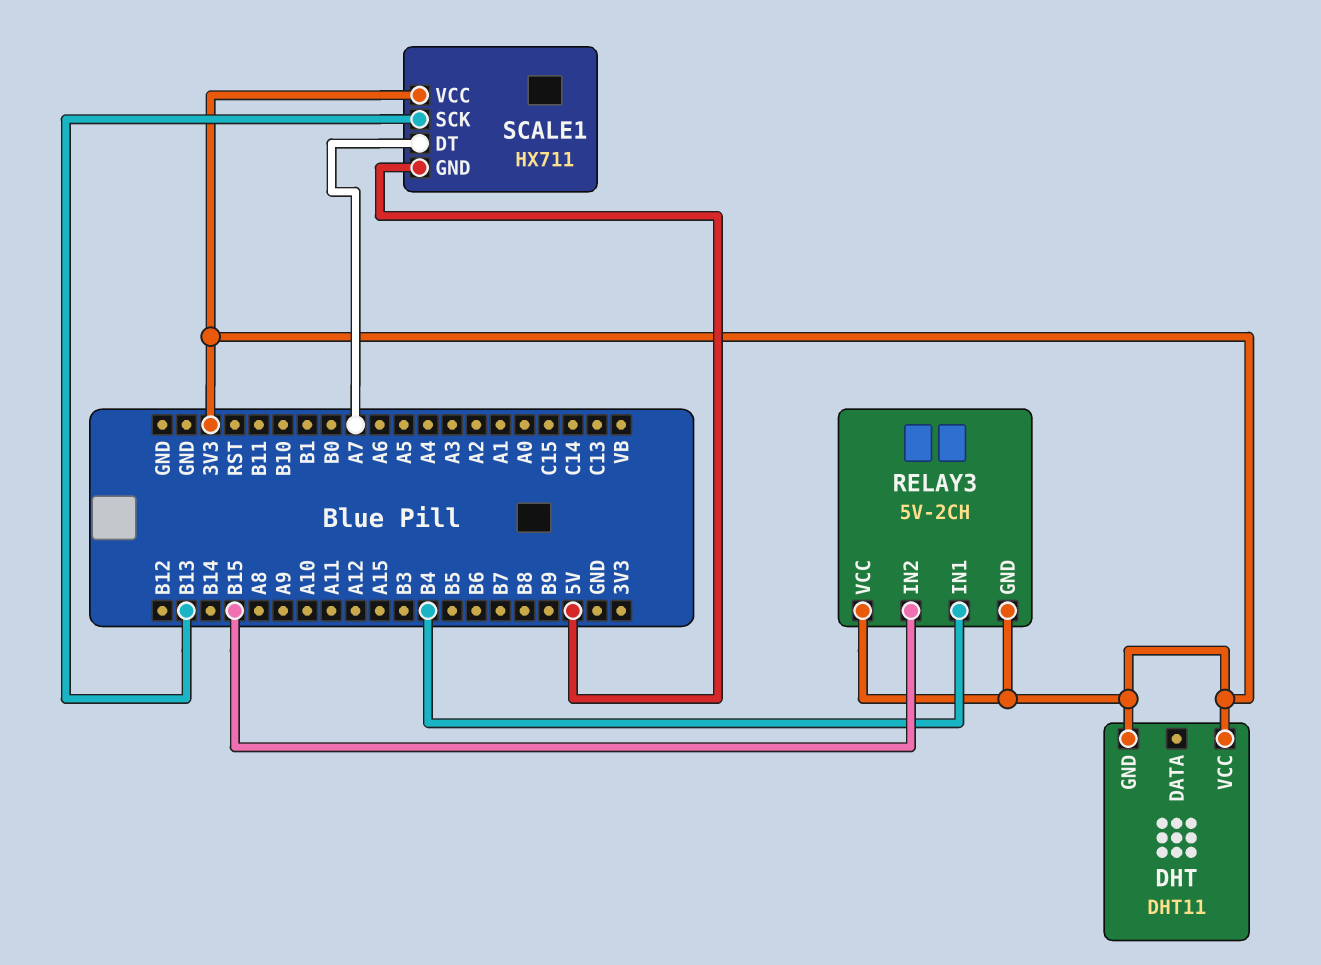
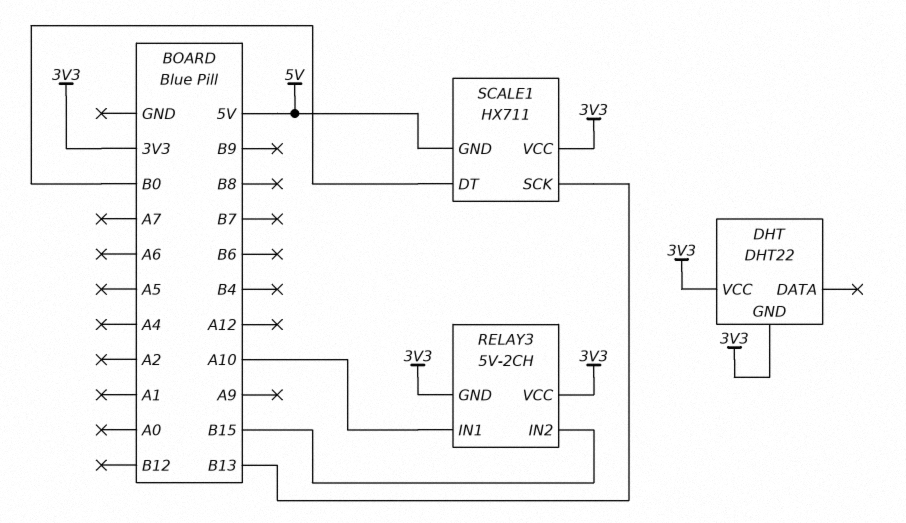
DHT: DHT11 -> DHT22
RELAY3 pin IN1: B4 -> A10
SCALE1 pin DT: A7 -> B0

